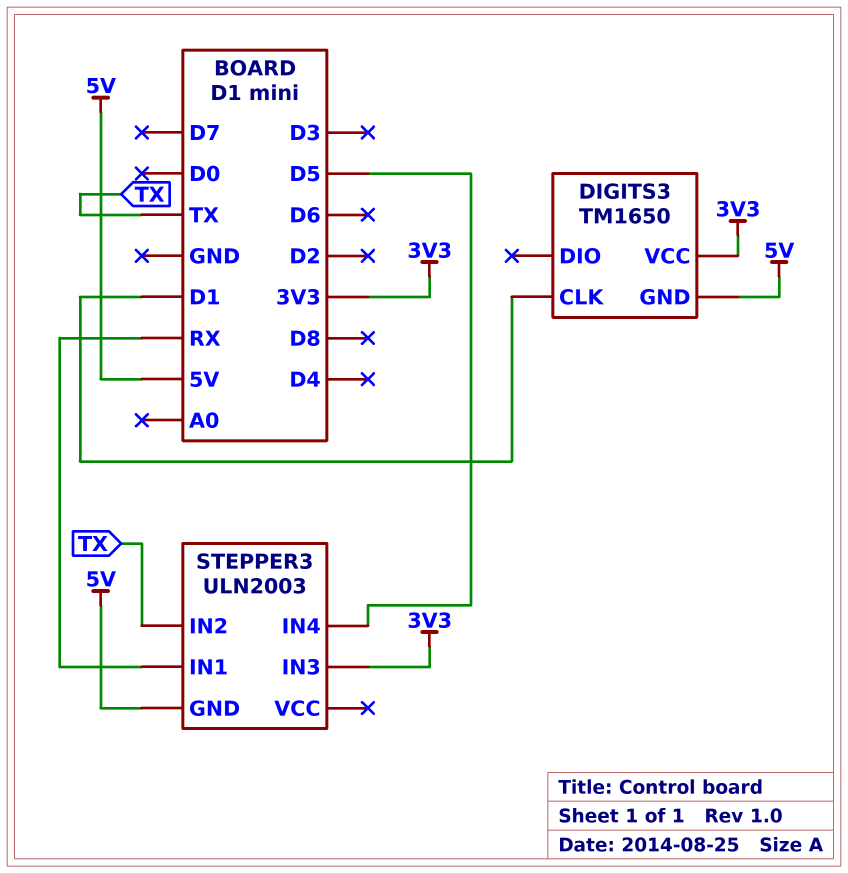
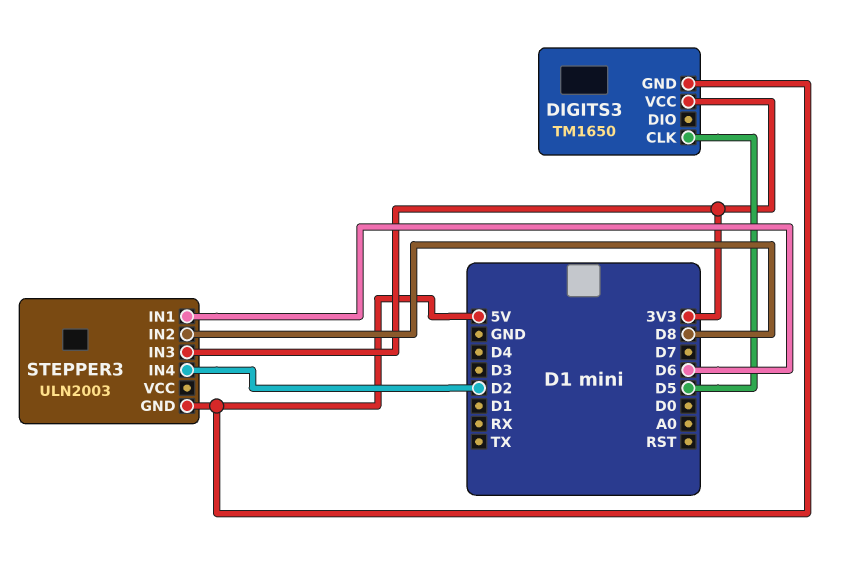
DIGITS3 pin CLK: D1 -> D5
STEPPER3 pin IN1: RX -> D6
STEPPER3 pin IN2: TX -> D8
STEPPER3 pin IN4: D5 -> D2

